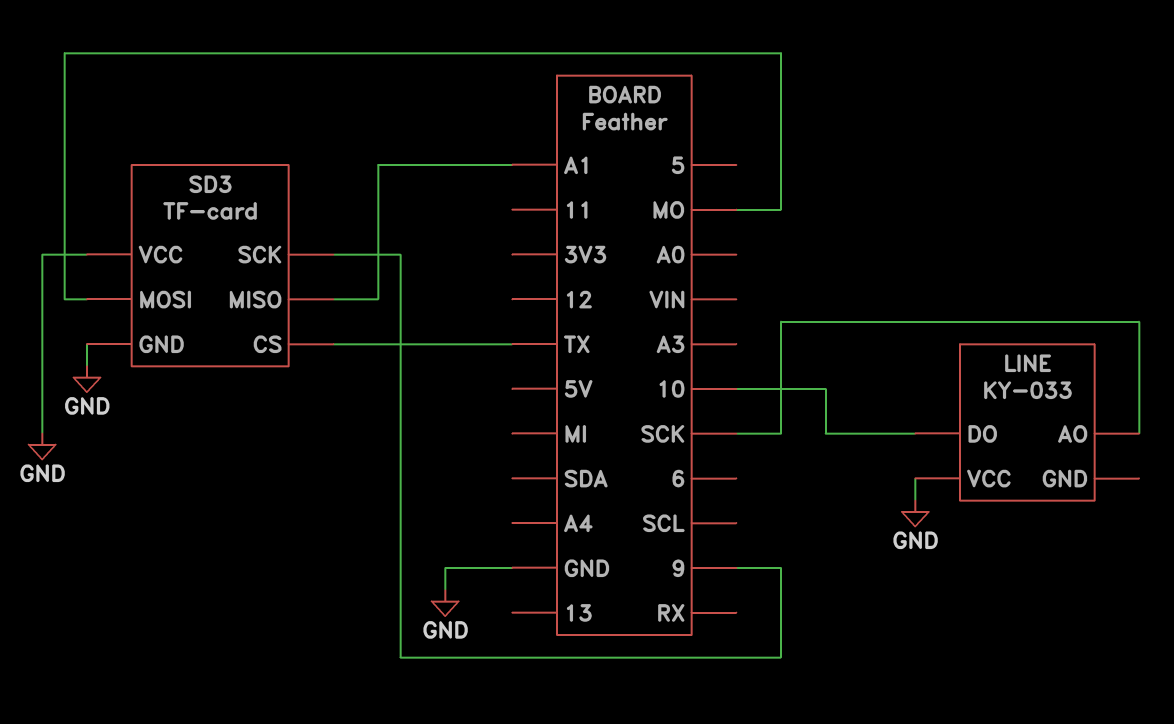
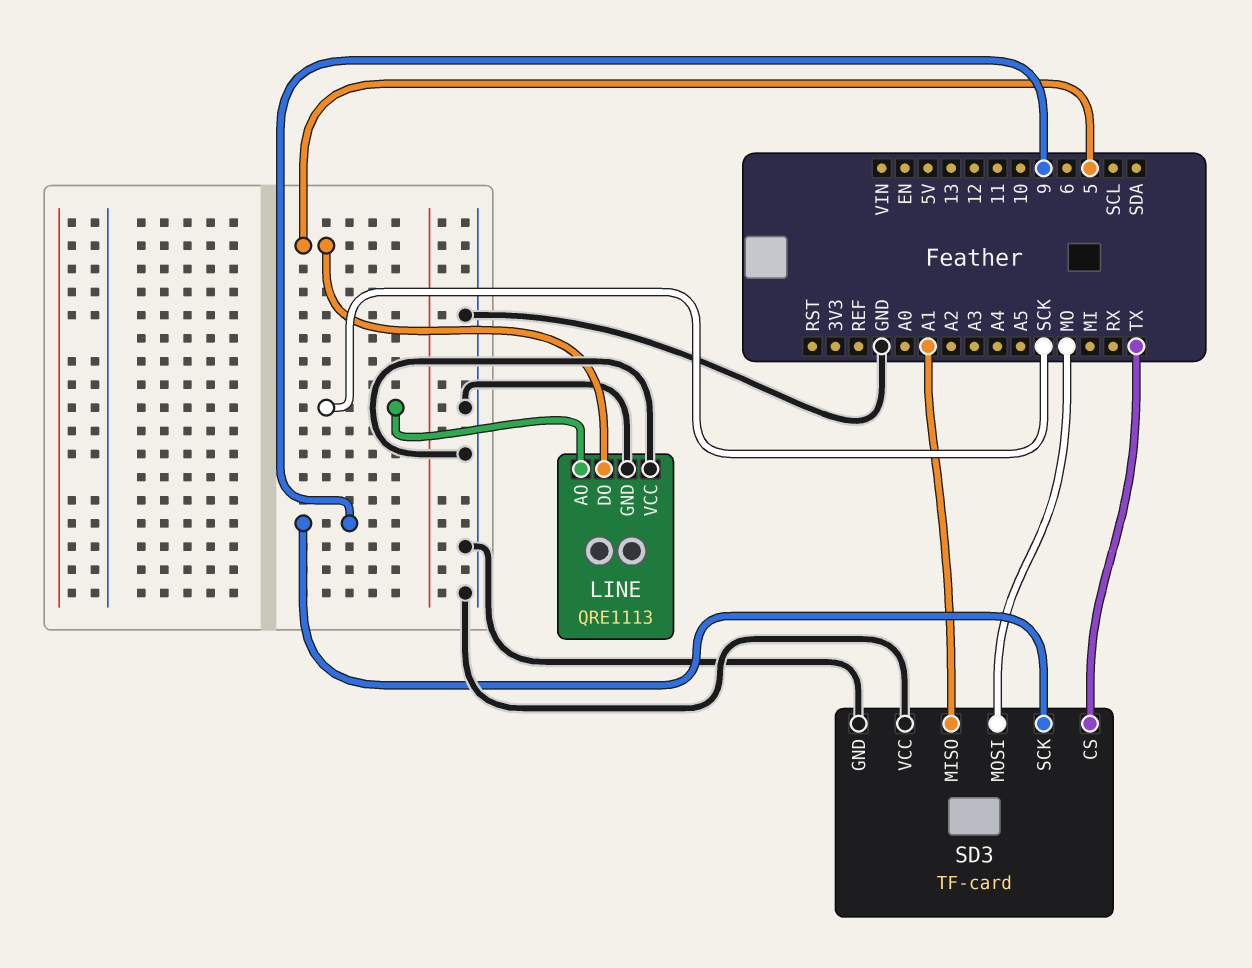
LINE: KY-033 -> QRE1113
LINE pin DO: 10 -> 5
LINE pin GND: none -> GND

